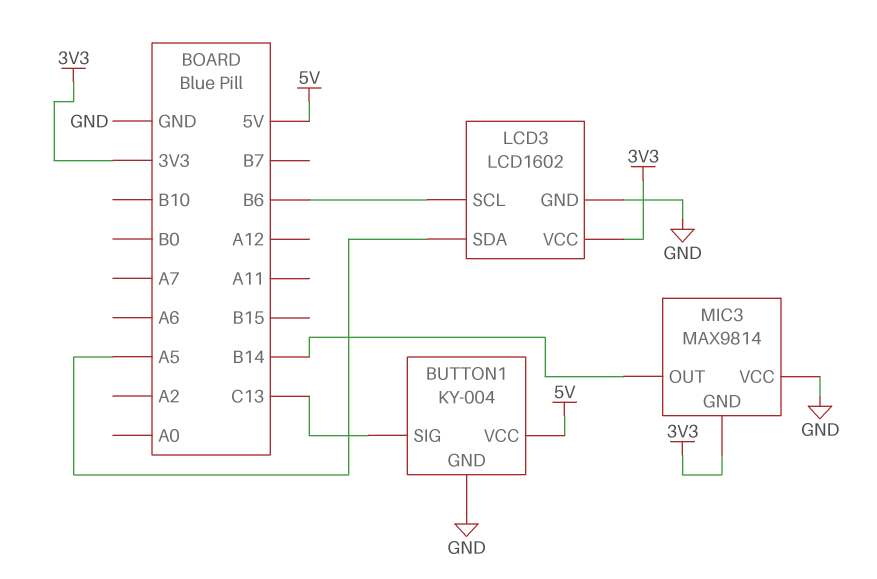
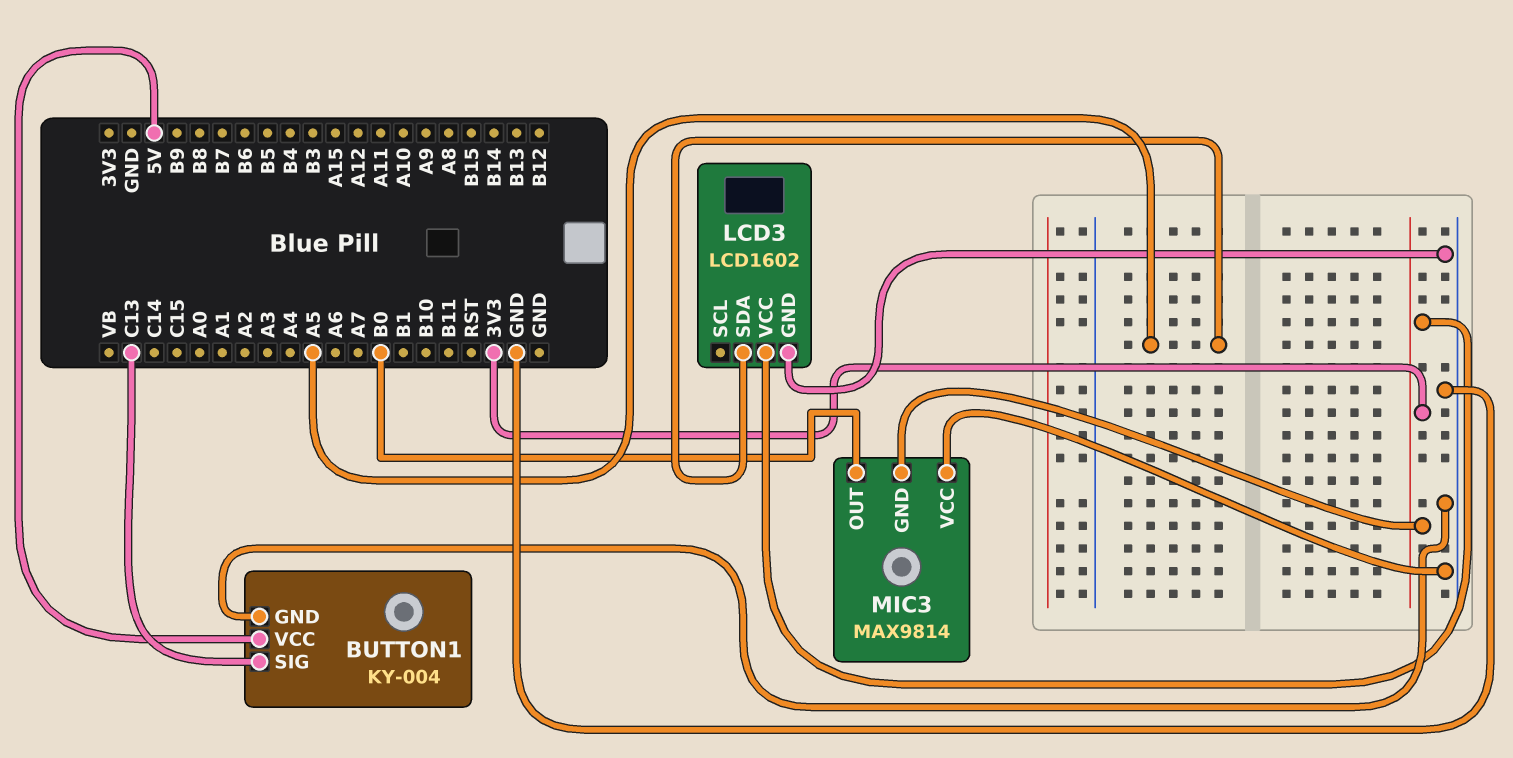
LCD3 pin SCL: B6 -> none
MIC3 pin OUT: B14 -> B0

